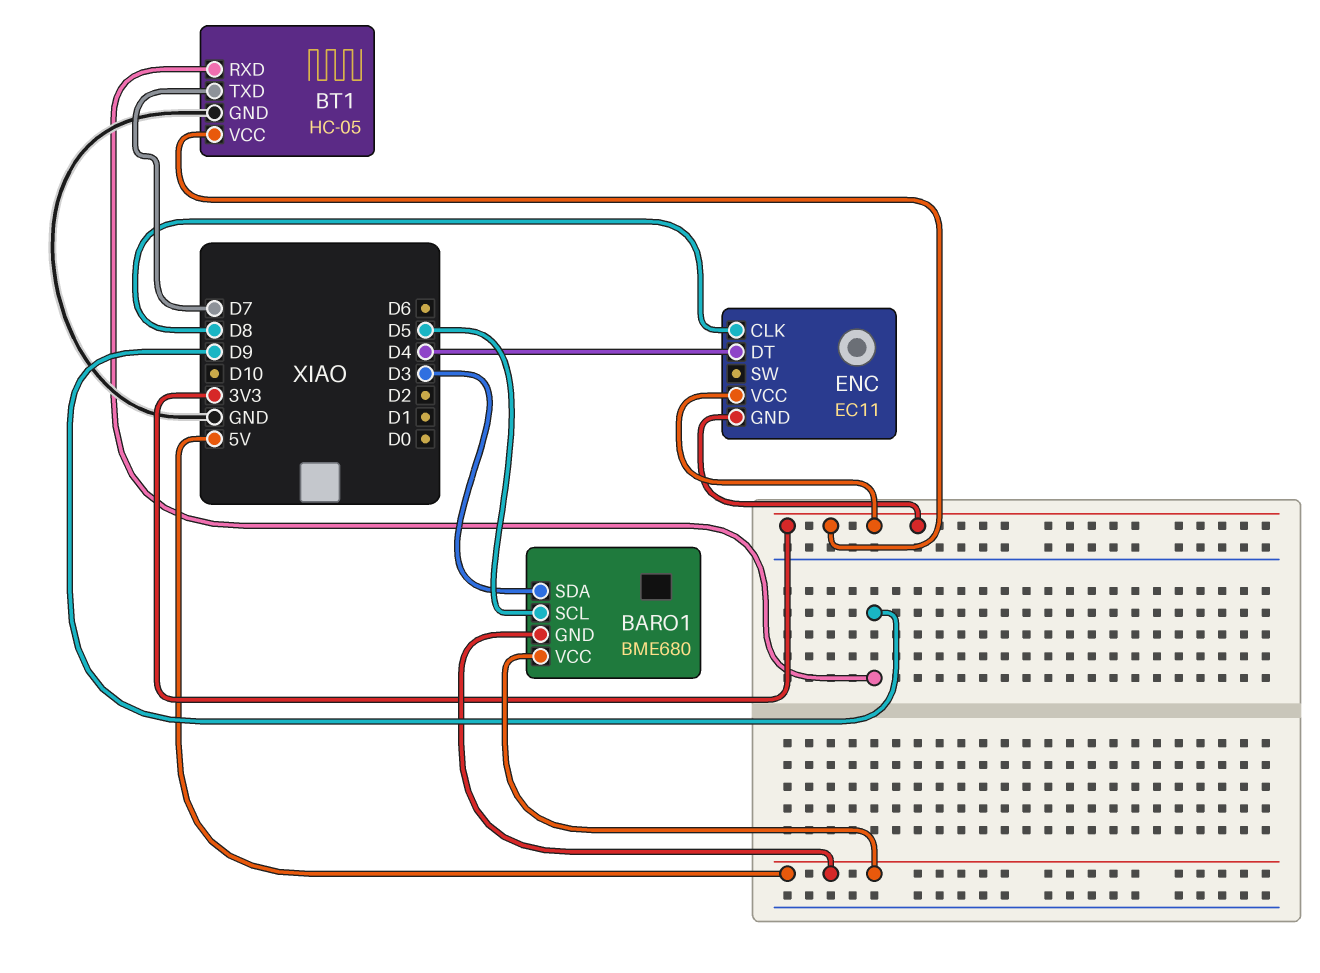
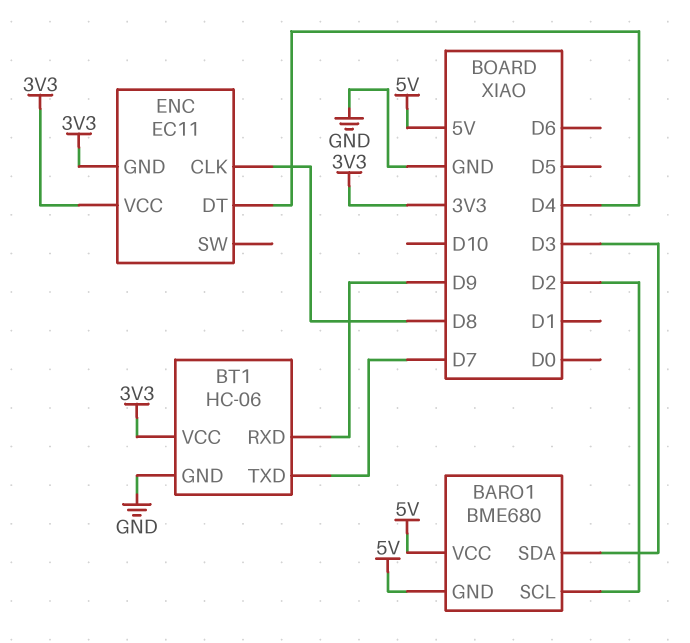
BARO1 pin SCL: D5 -> D2
BT1: HC-05 -> HC-06

